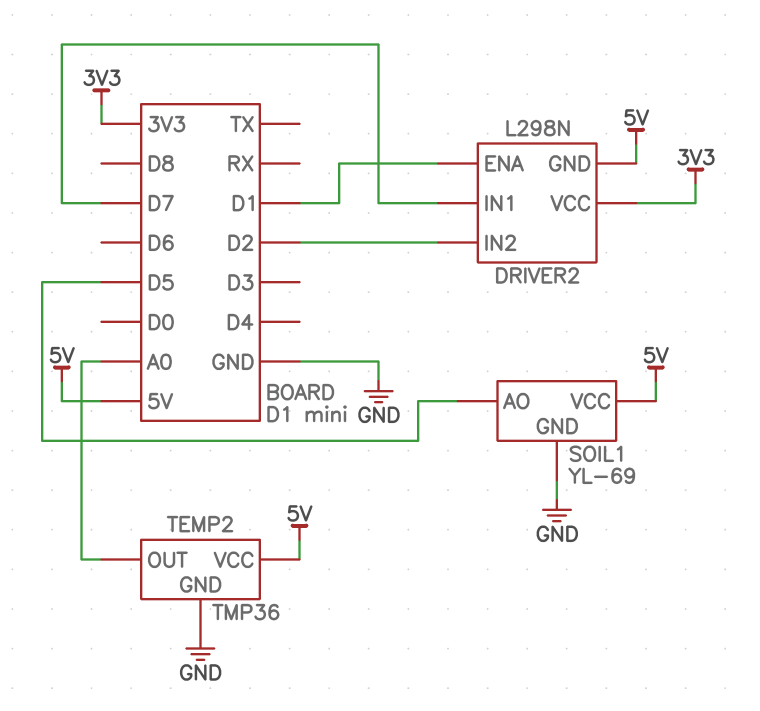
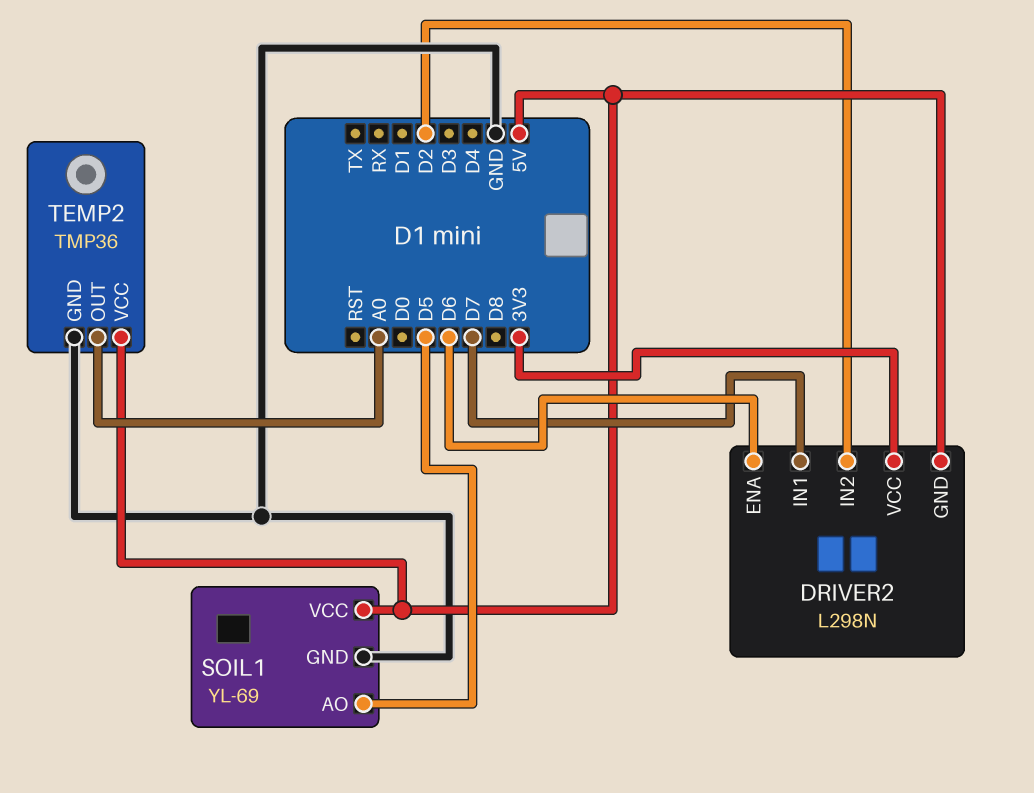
DRIVER2 pin ENA: D1 -> D6

